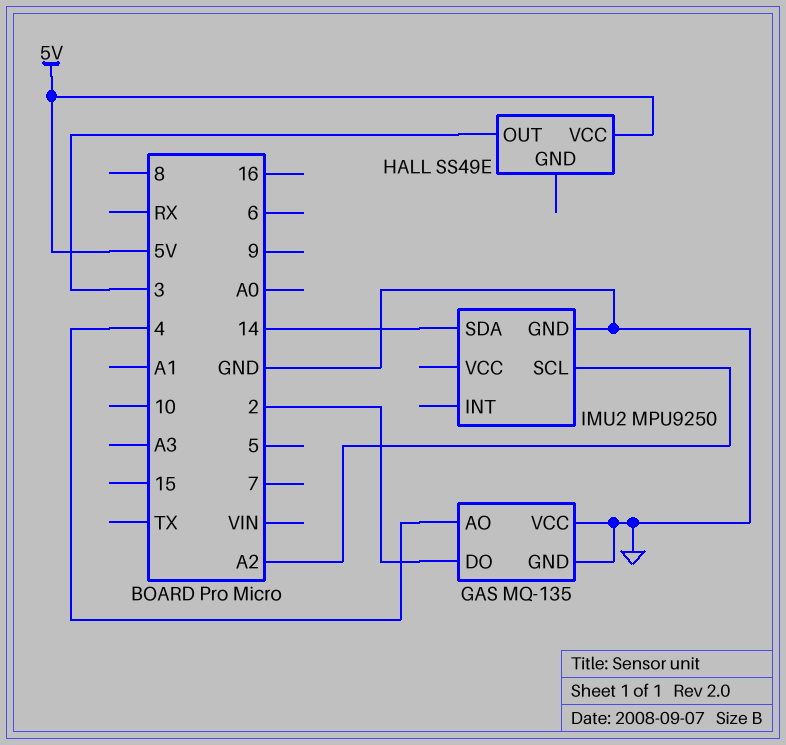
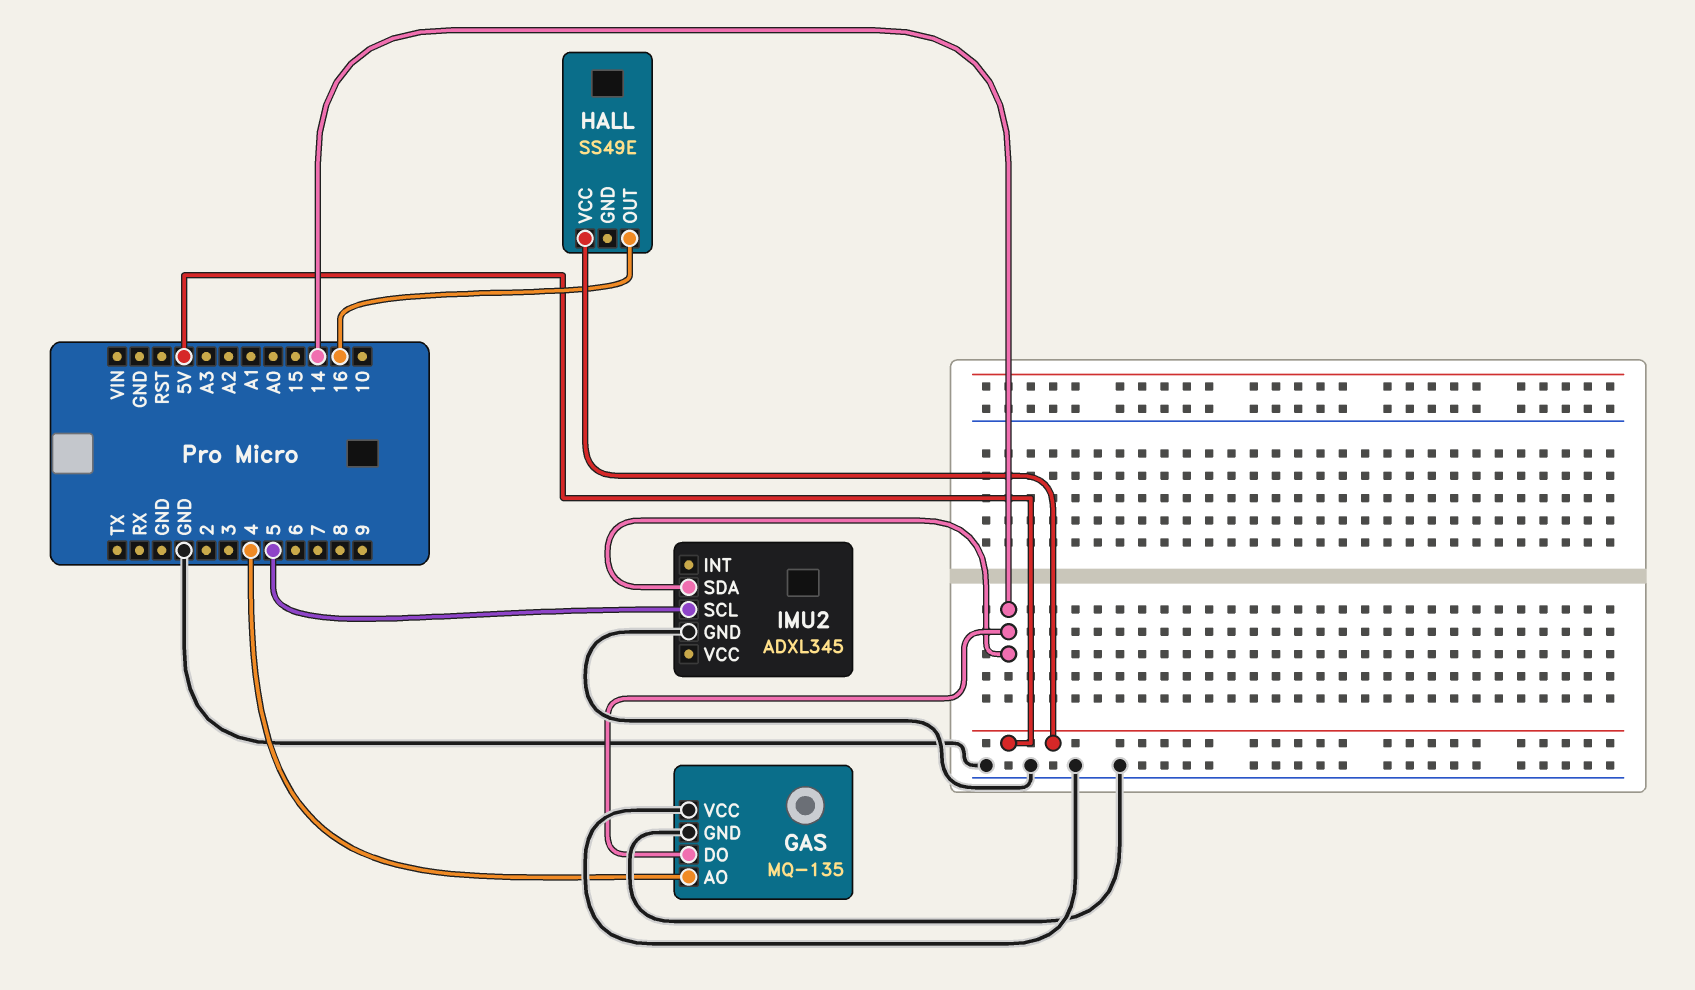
GAS pin DO: 2 -> 14
HALL pin OUT: 3 -> 16
IMU2: MPU9250 -> ADXL345
IMU2 pin SCL: A2 -> 5

